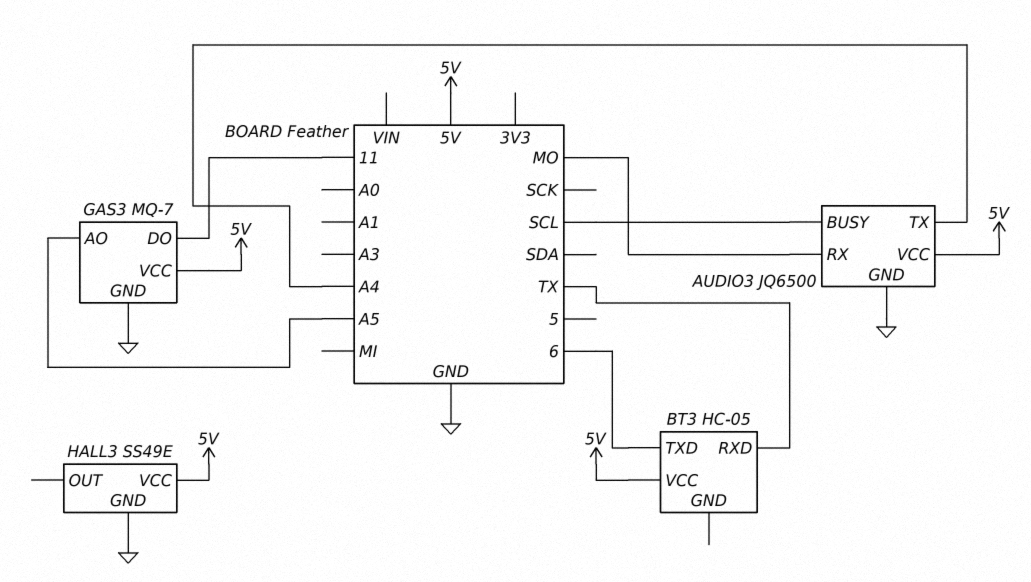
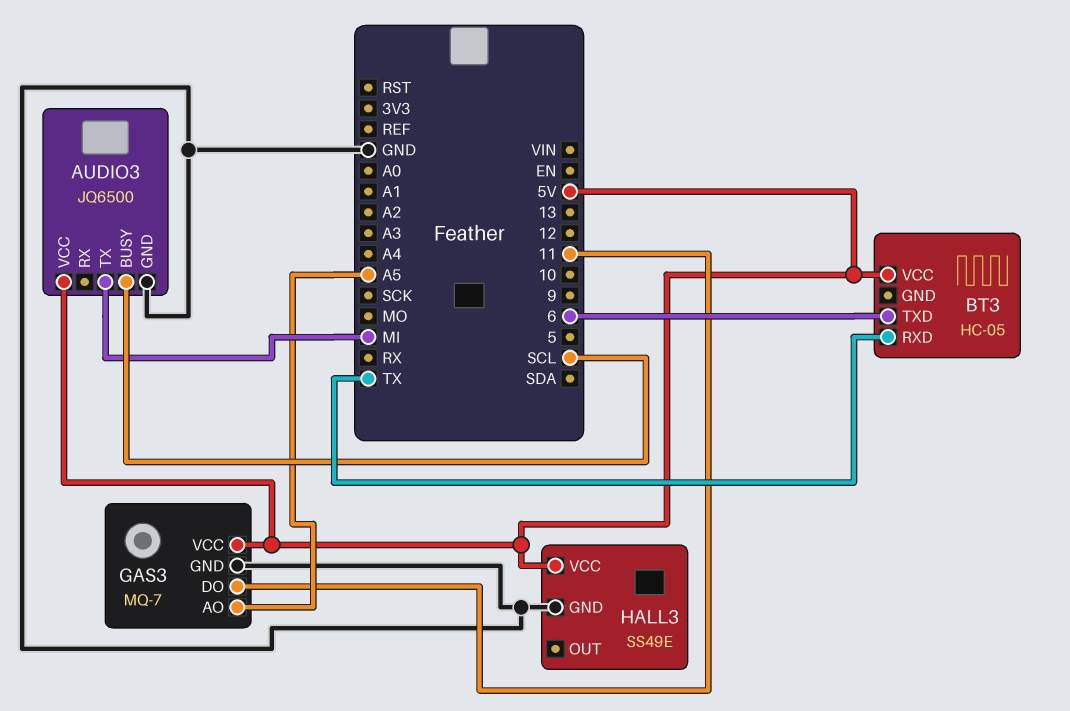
AUDIO3 pin RX: MO -> none
AUDIO3 pin TX: A4 -> MI

